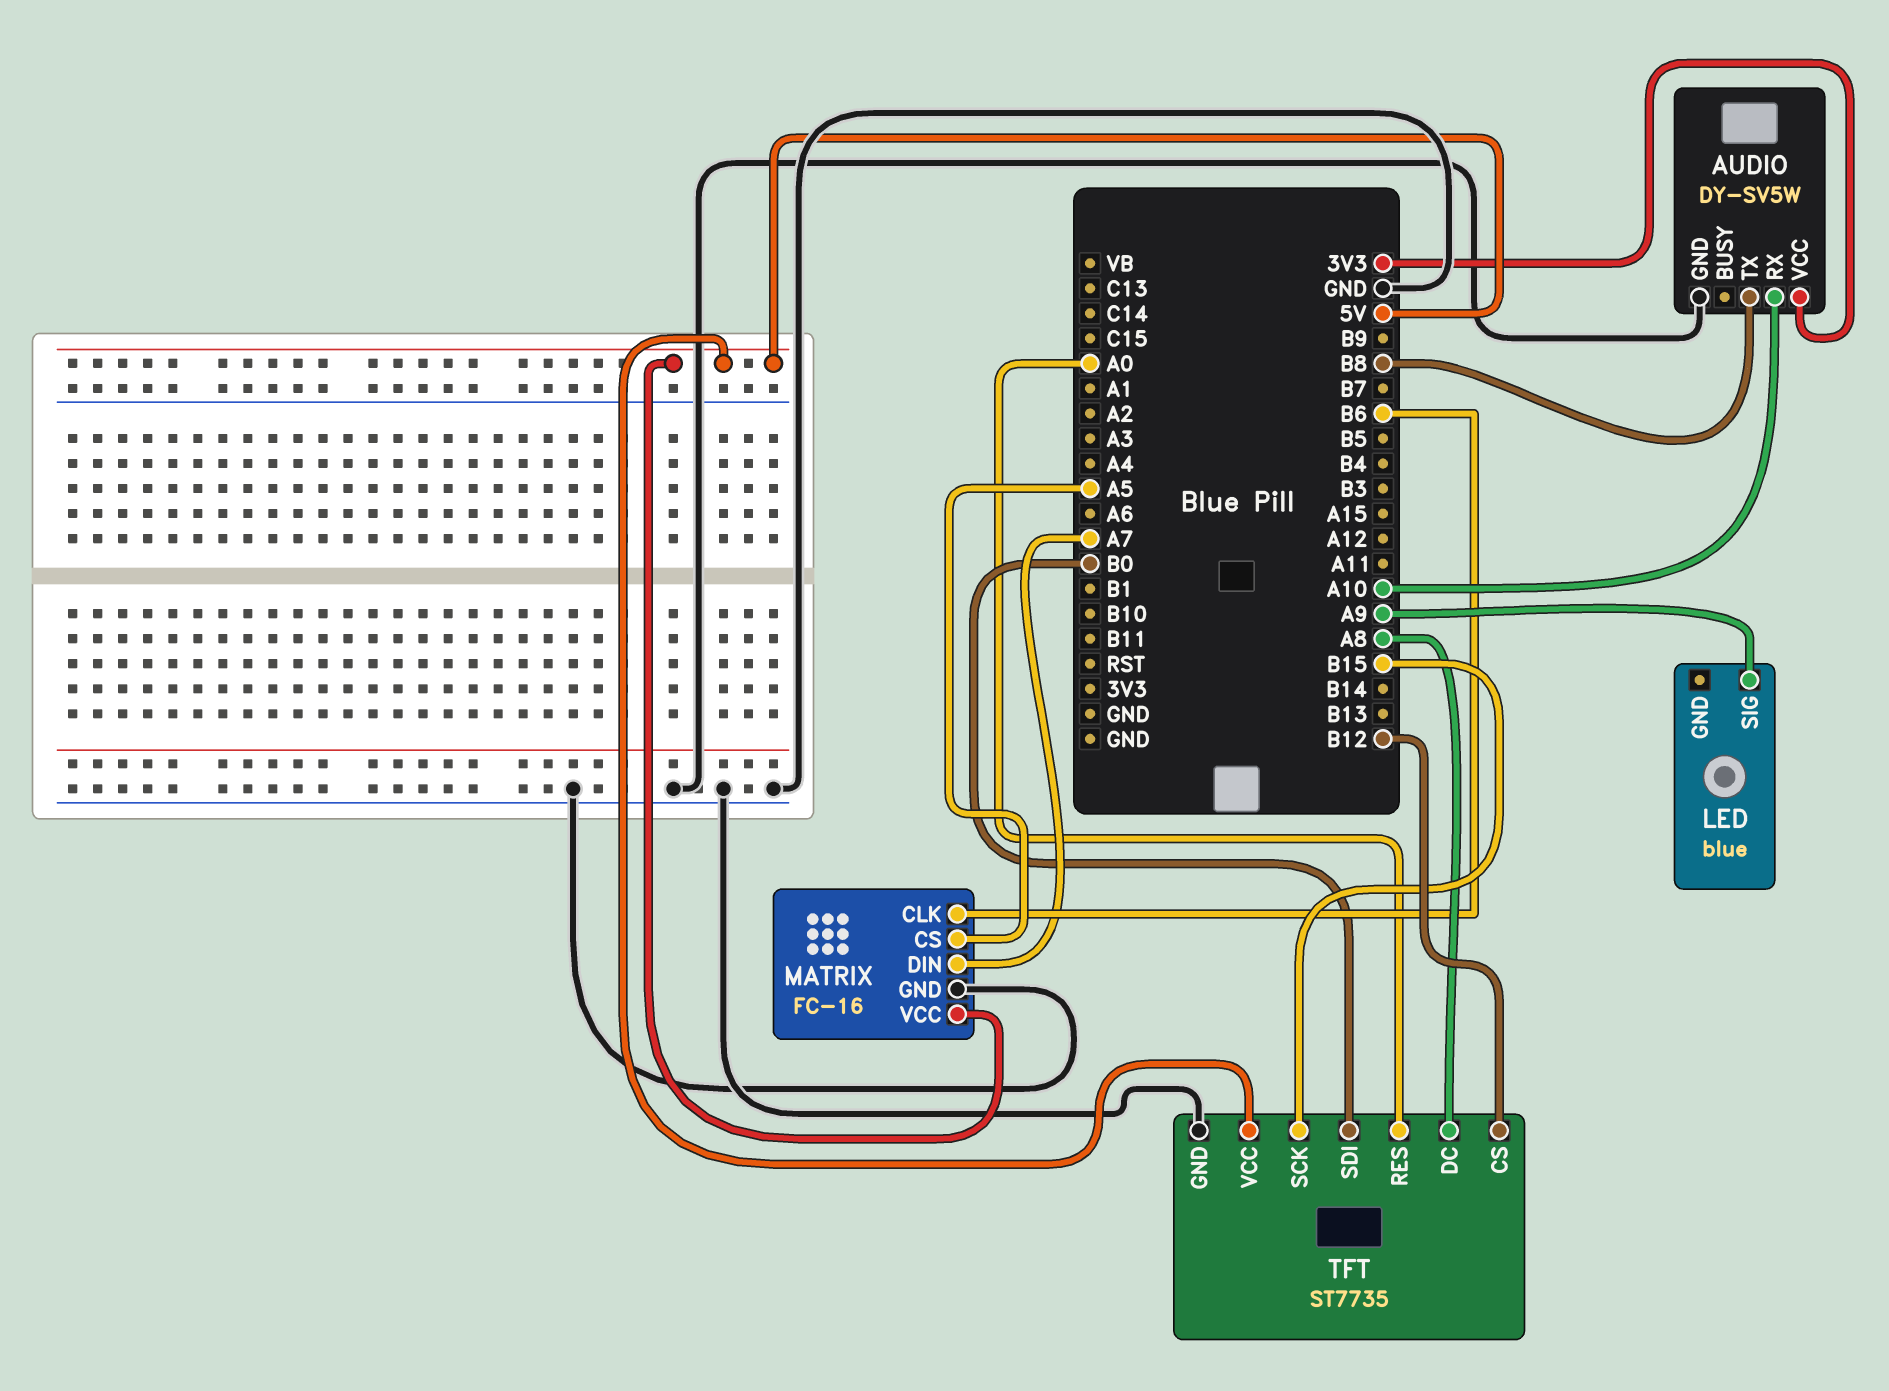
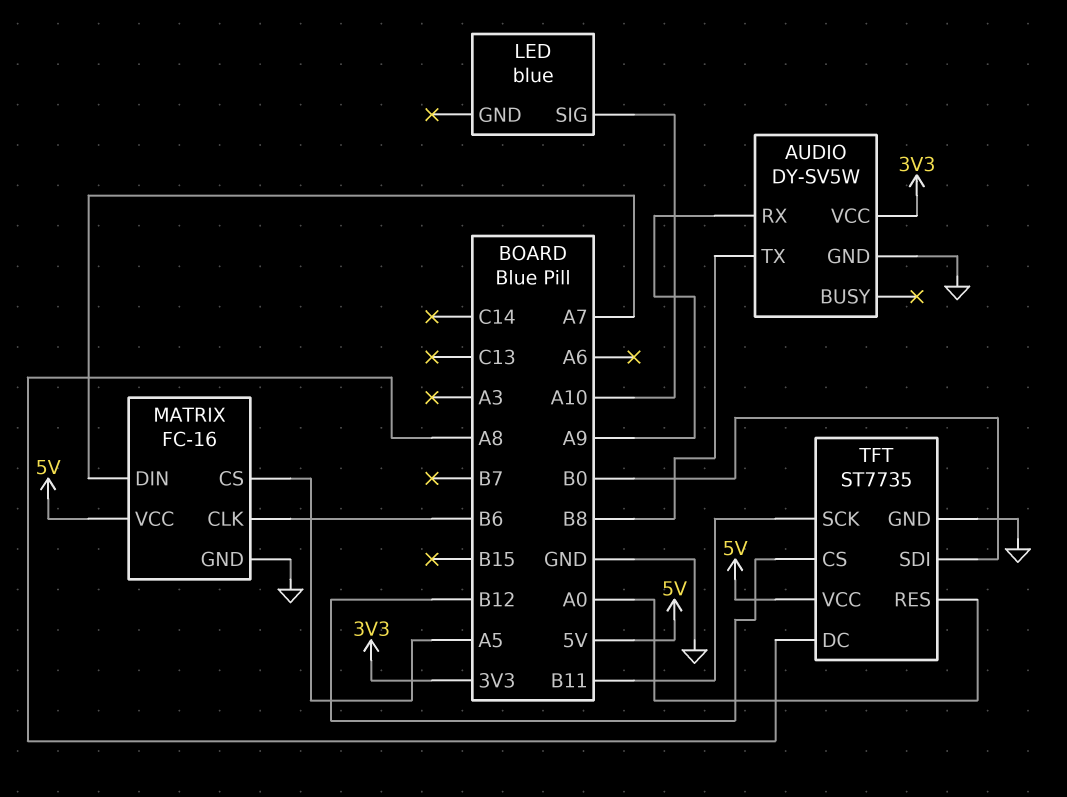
AUDIO pin RX: A10 -> A9
LED pin SIG: A9 -> A10
TFT pin SCK: B15 -> B11

